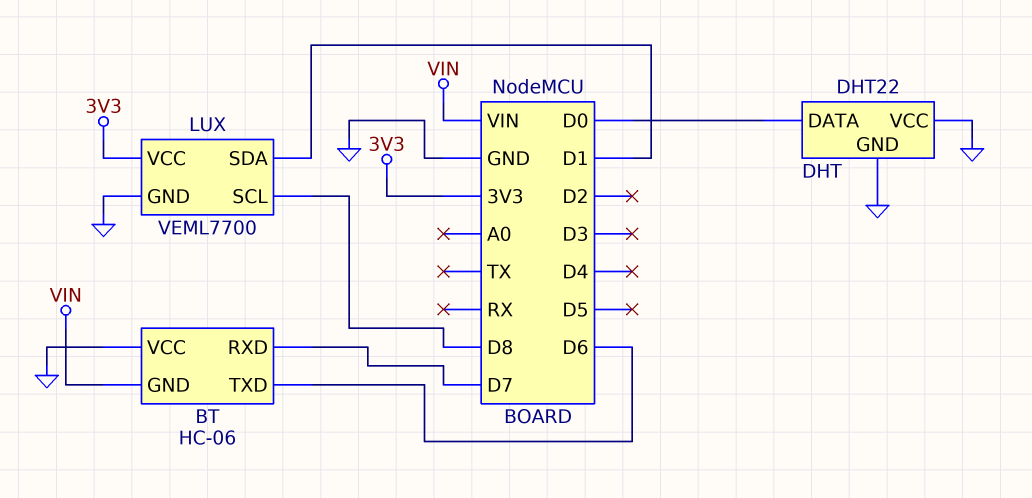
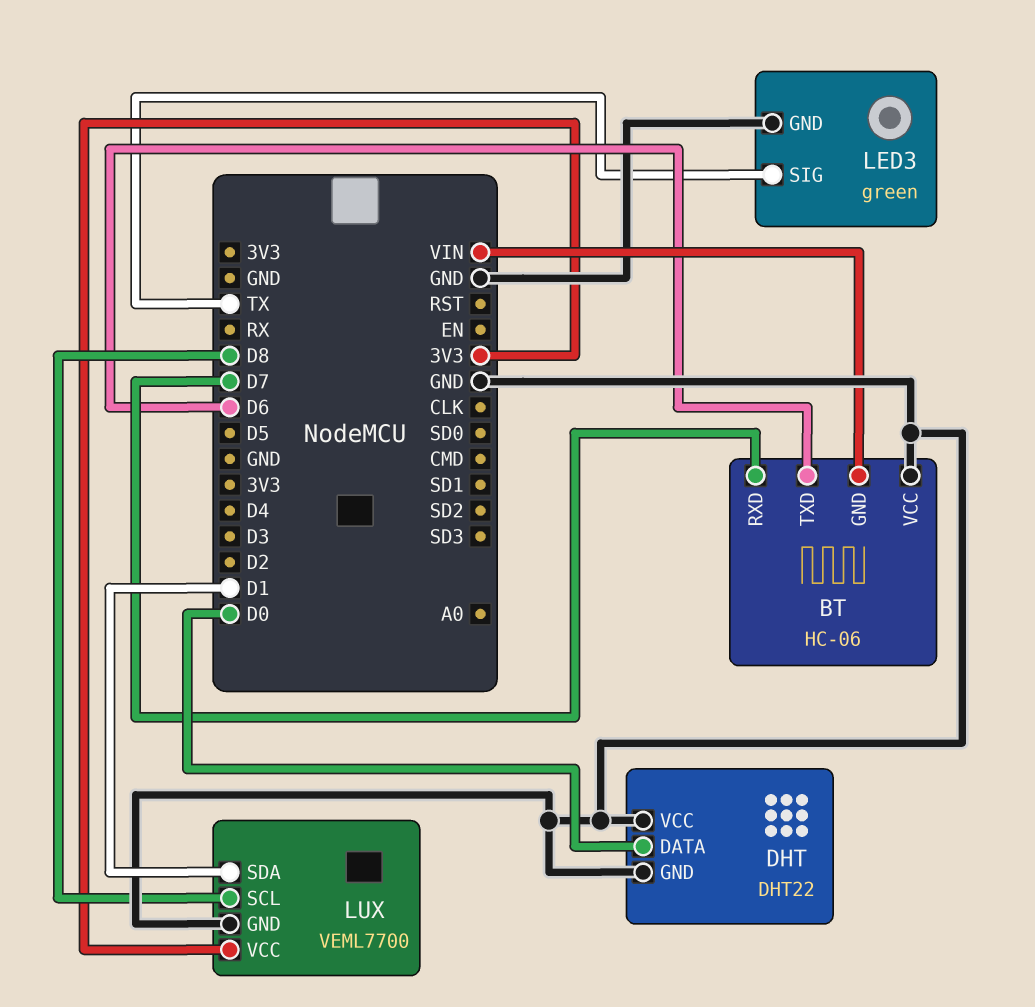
LED3: none -> green
LED3 pin GND: none -> GND
LED3 pin SIG: none -> TX

